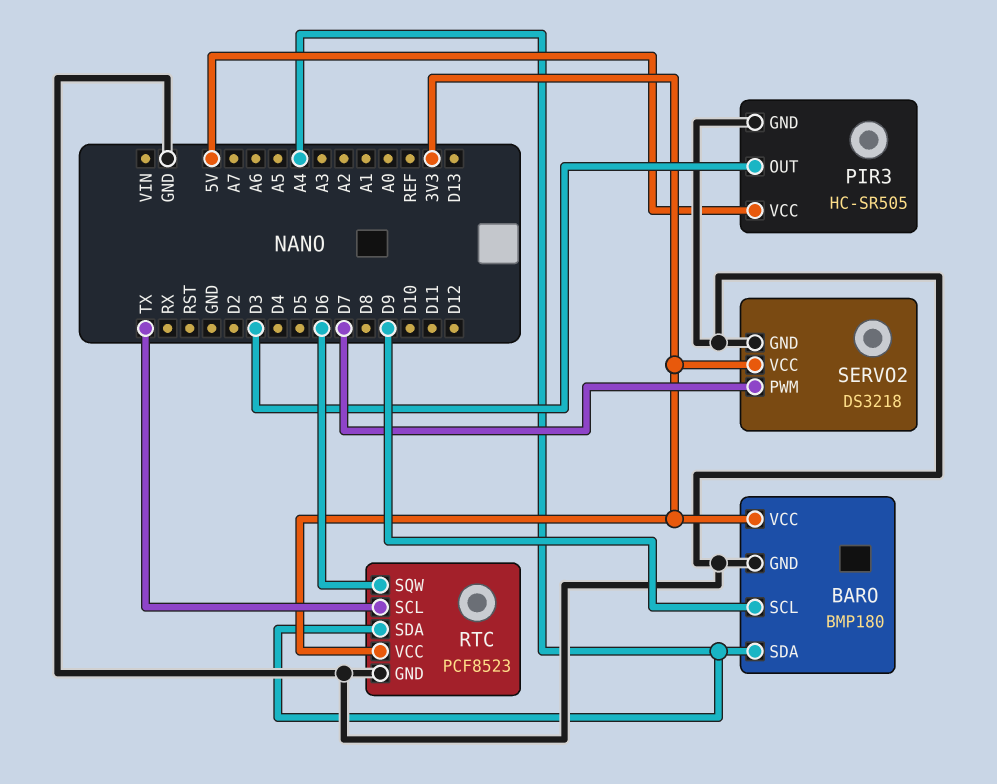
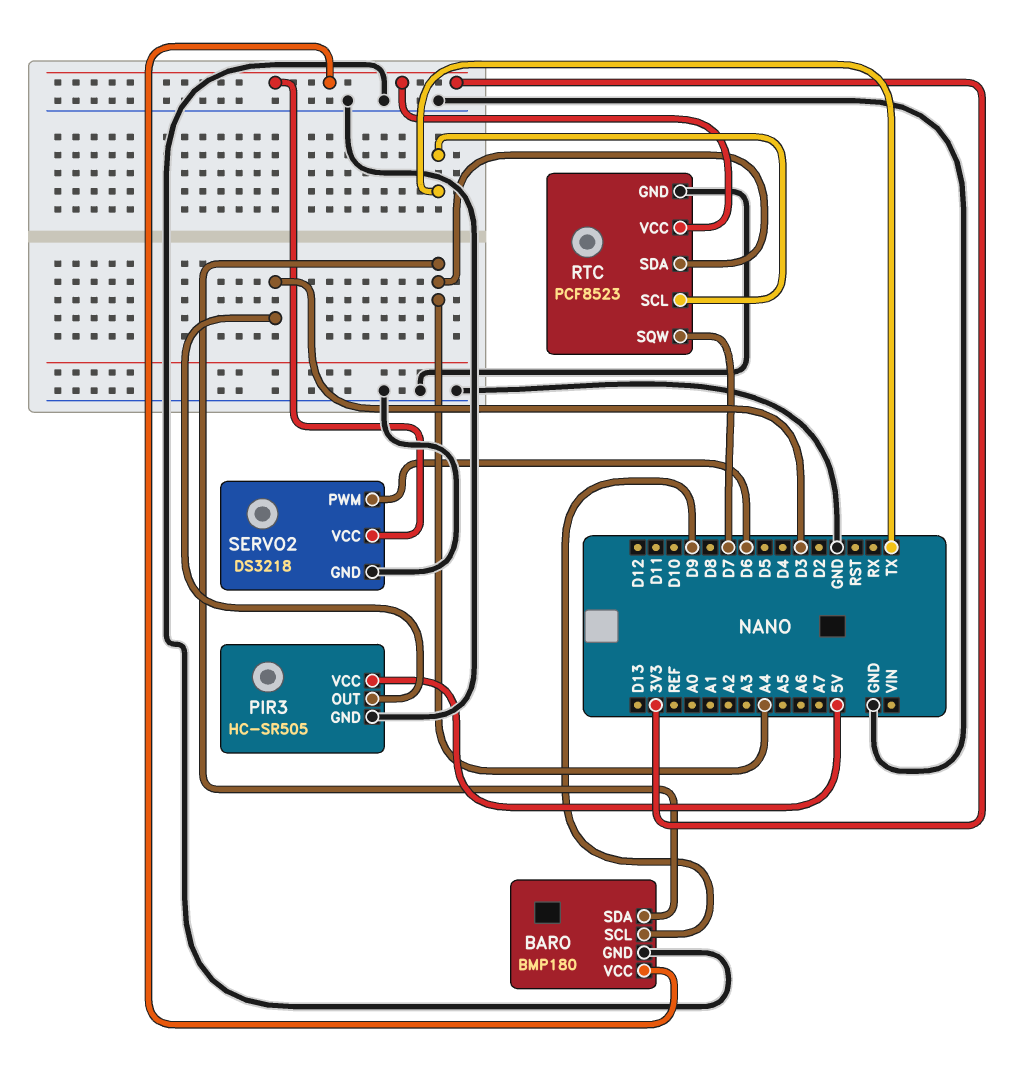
RTC pin SQW: D6 -> D7
SERVO2 pin PWM: D7 -> D6

